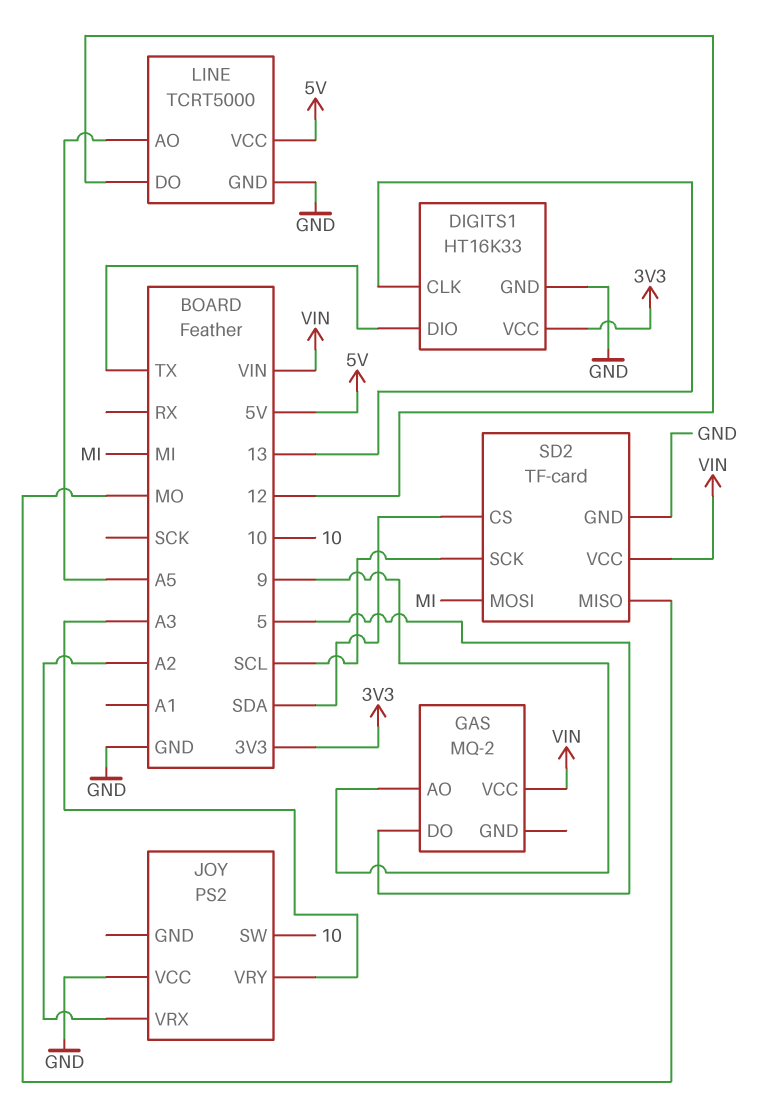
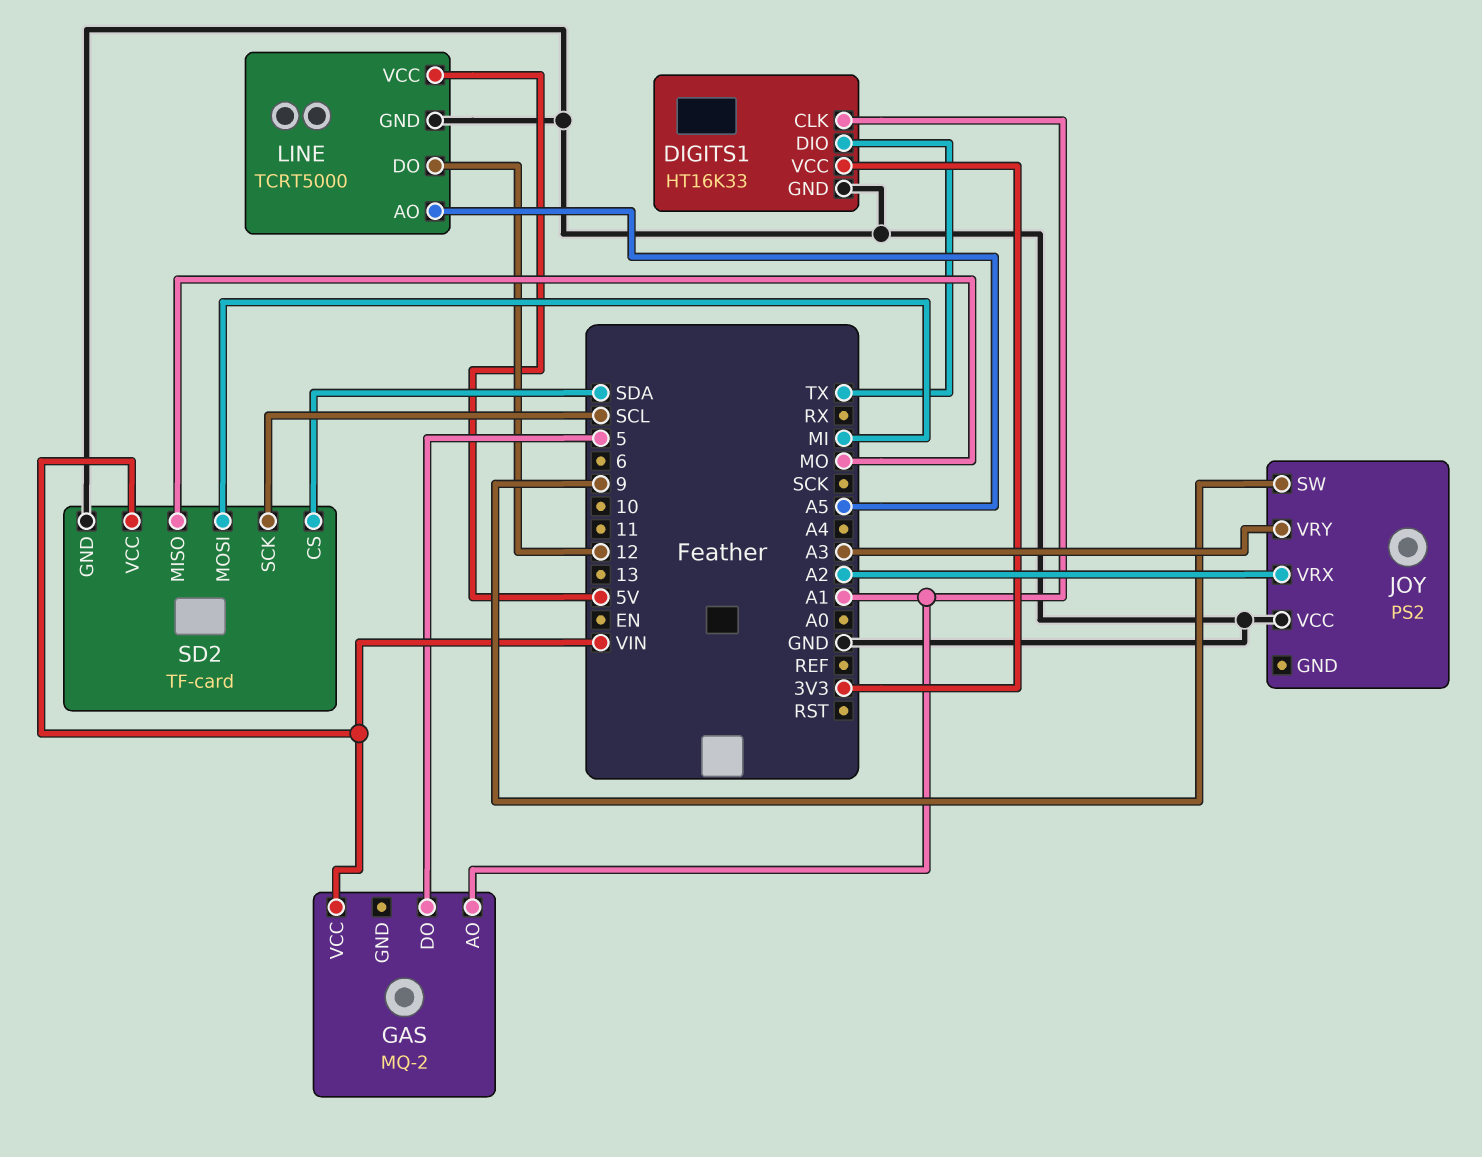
DIGITS1 pin CLK: 13 -> A1
GAS pin AO: 9 -> A1
JOY pin SW: 10 -> 9

